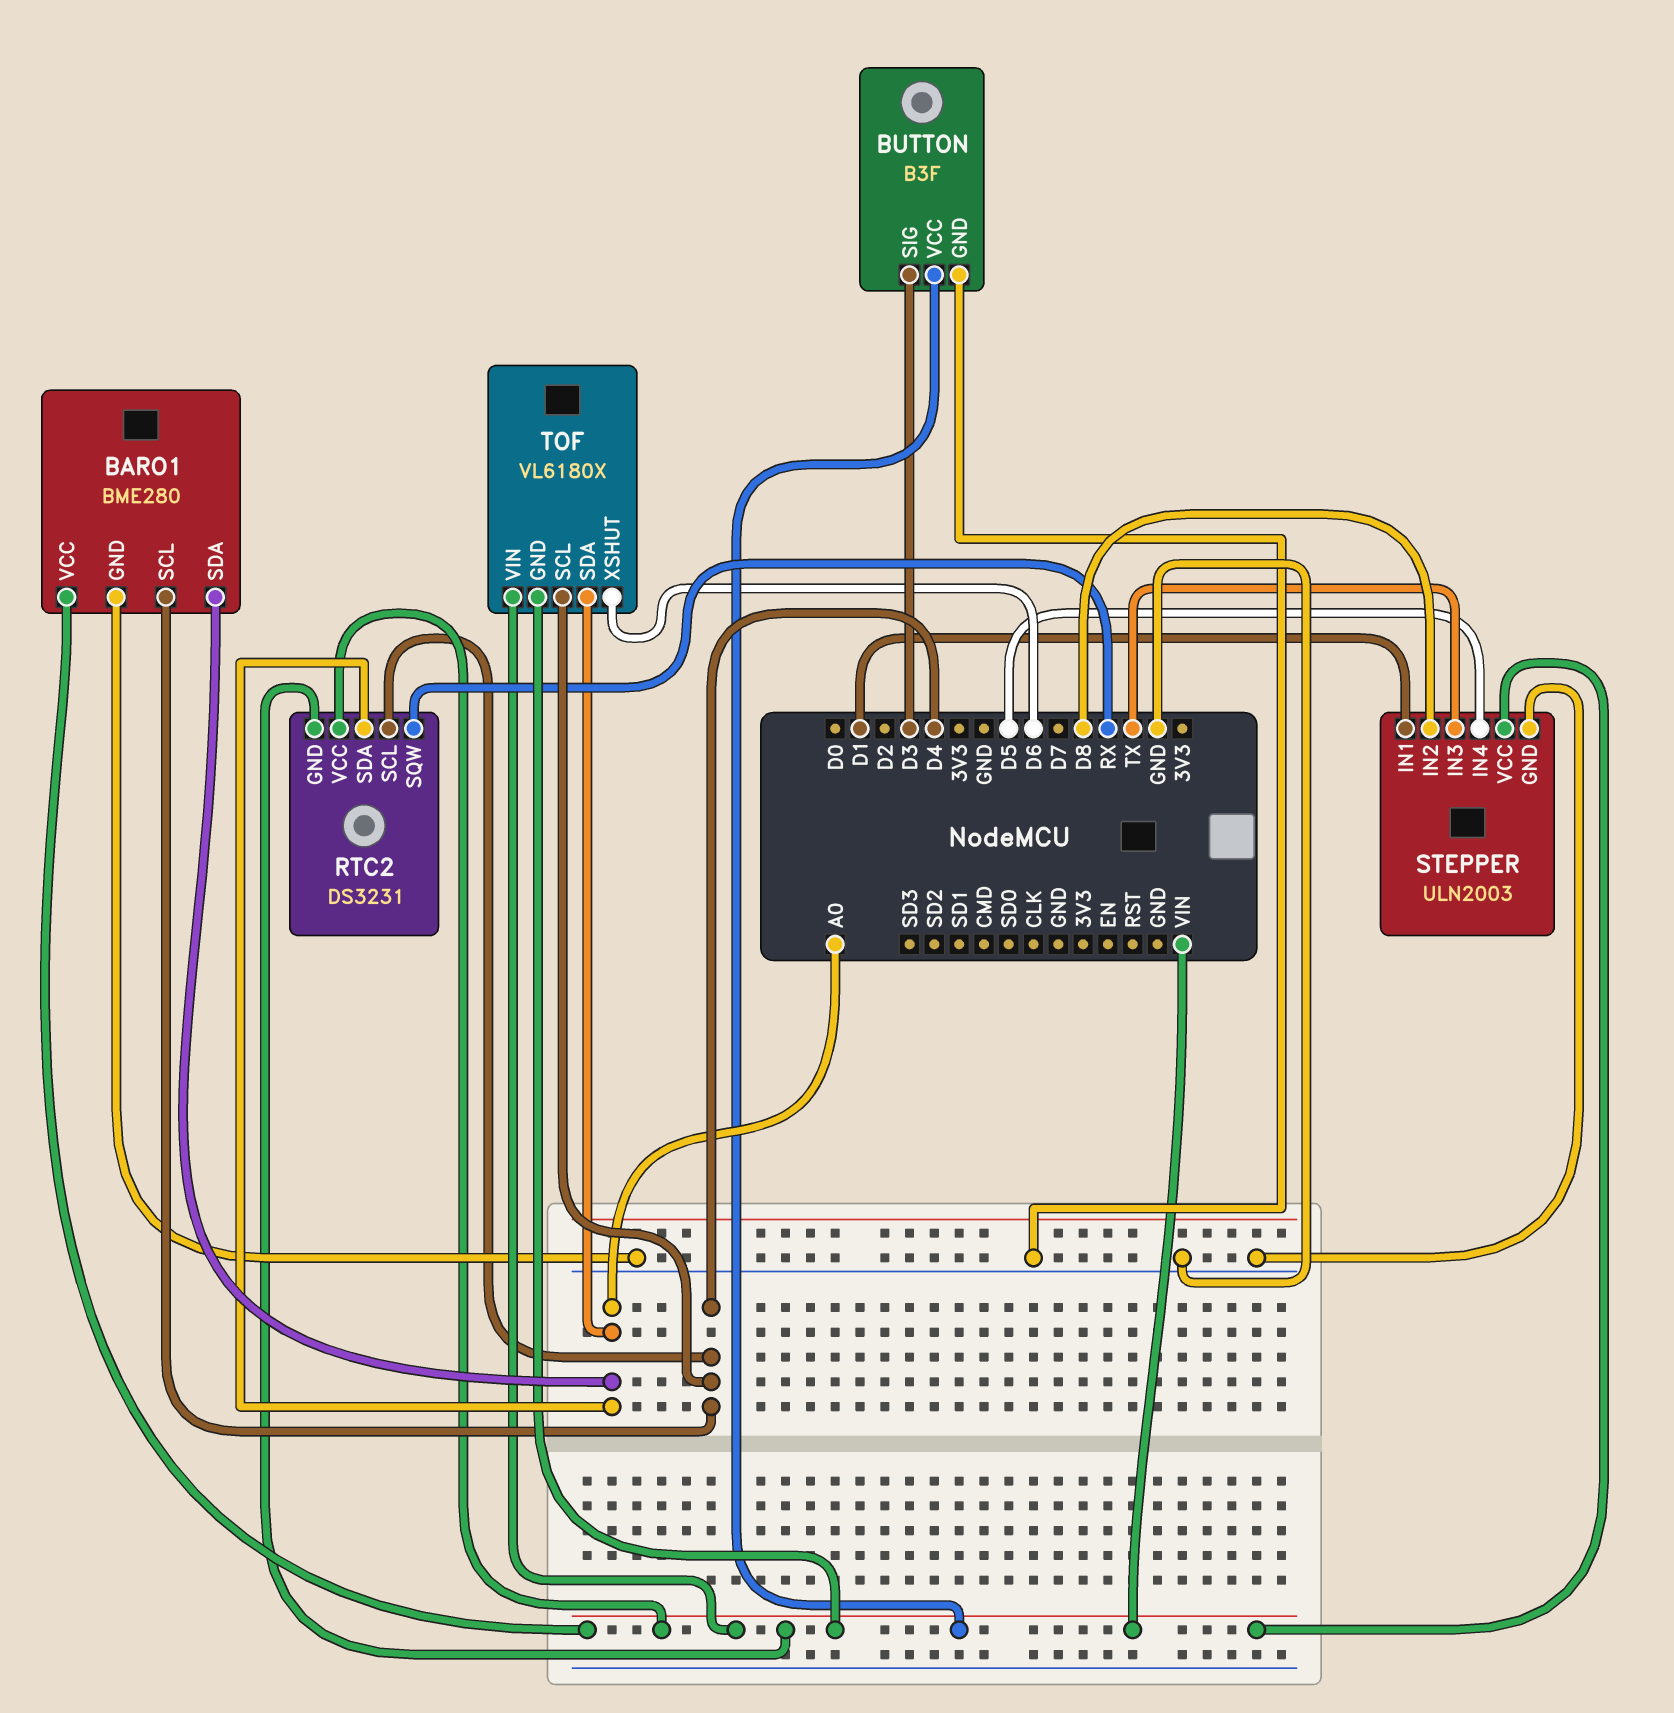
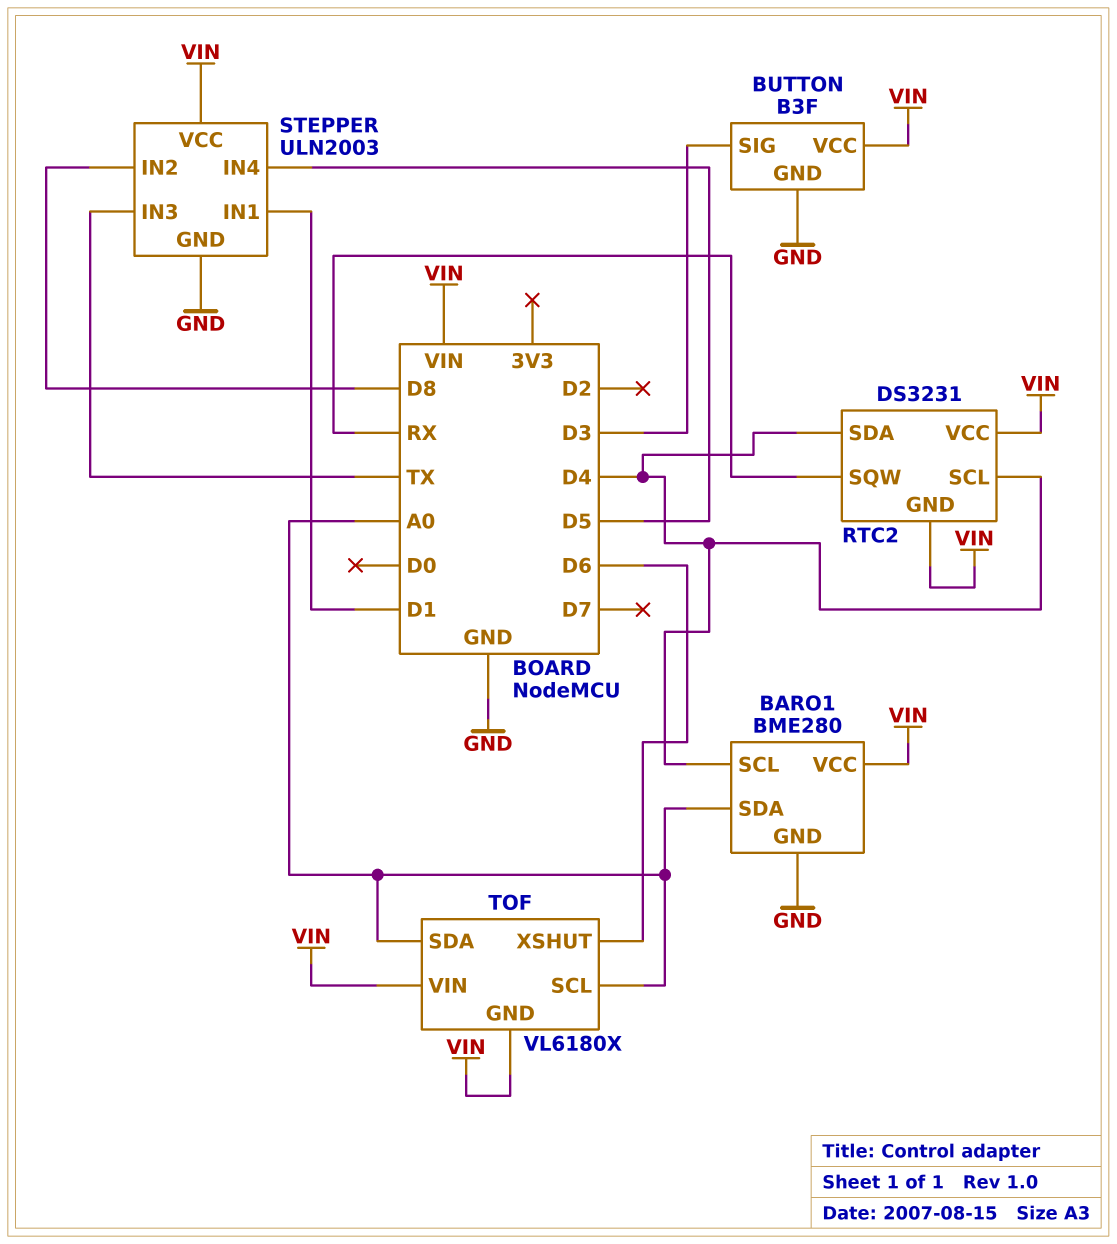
RTC2 pin SDA: A0 -> D4
TOF pin SCL: D4 -> A0

